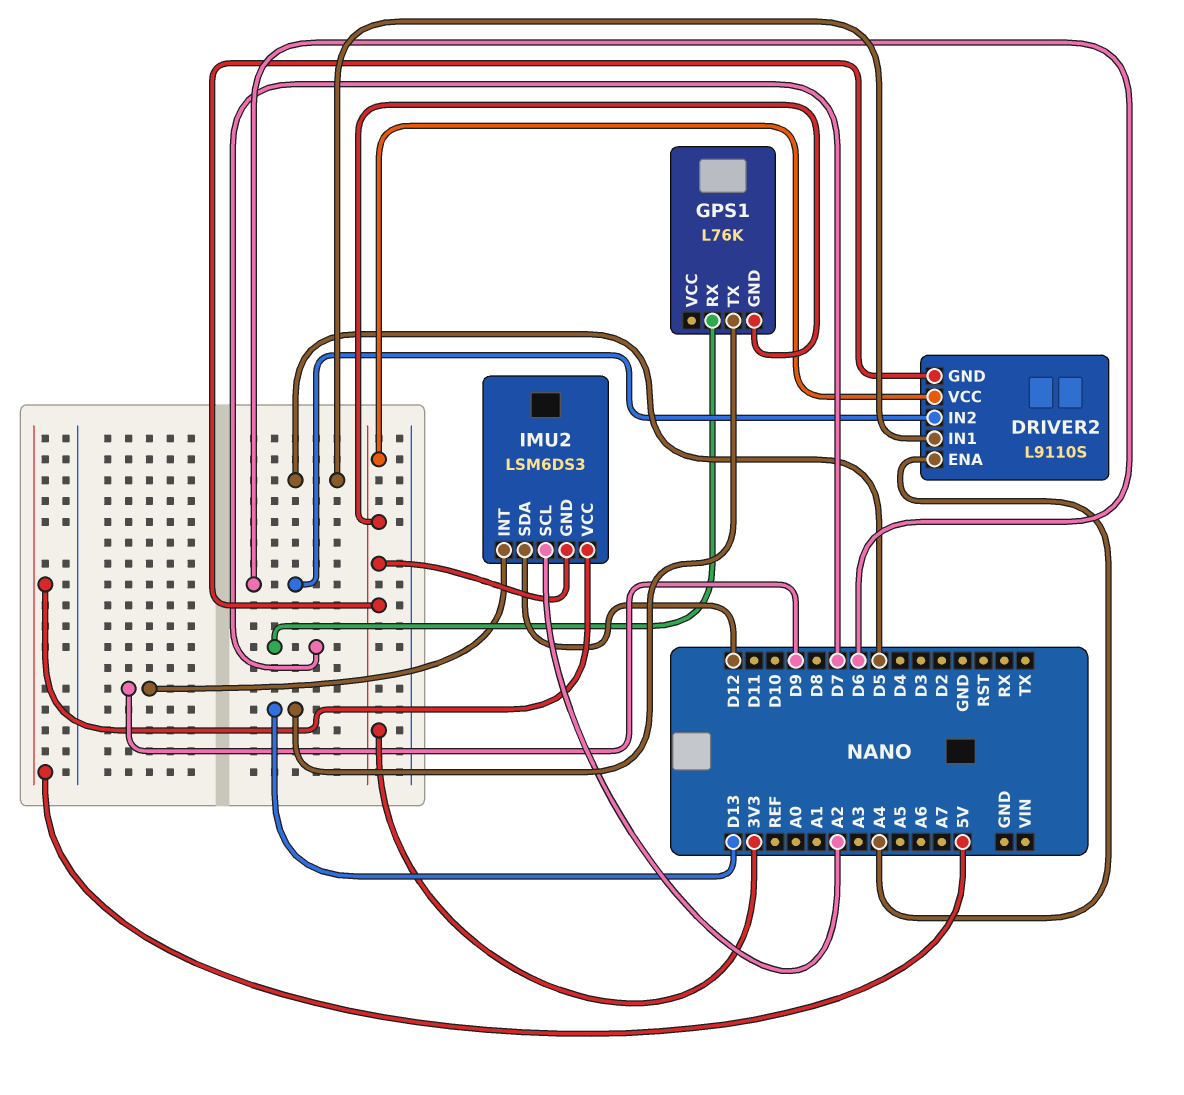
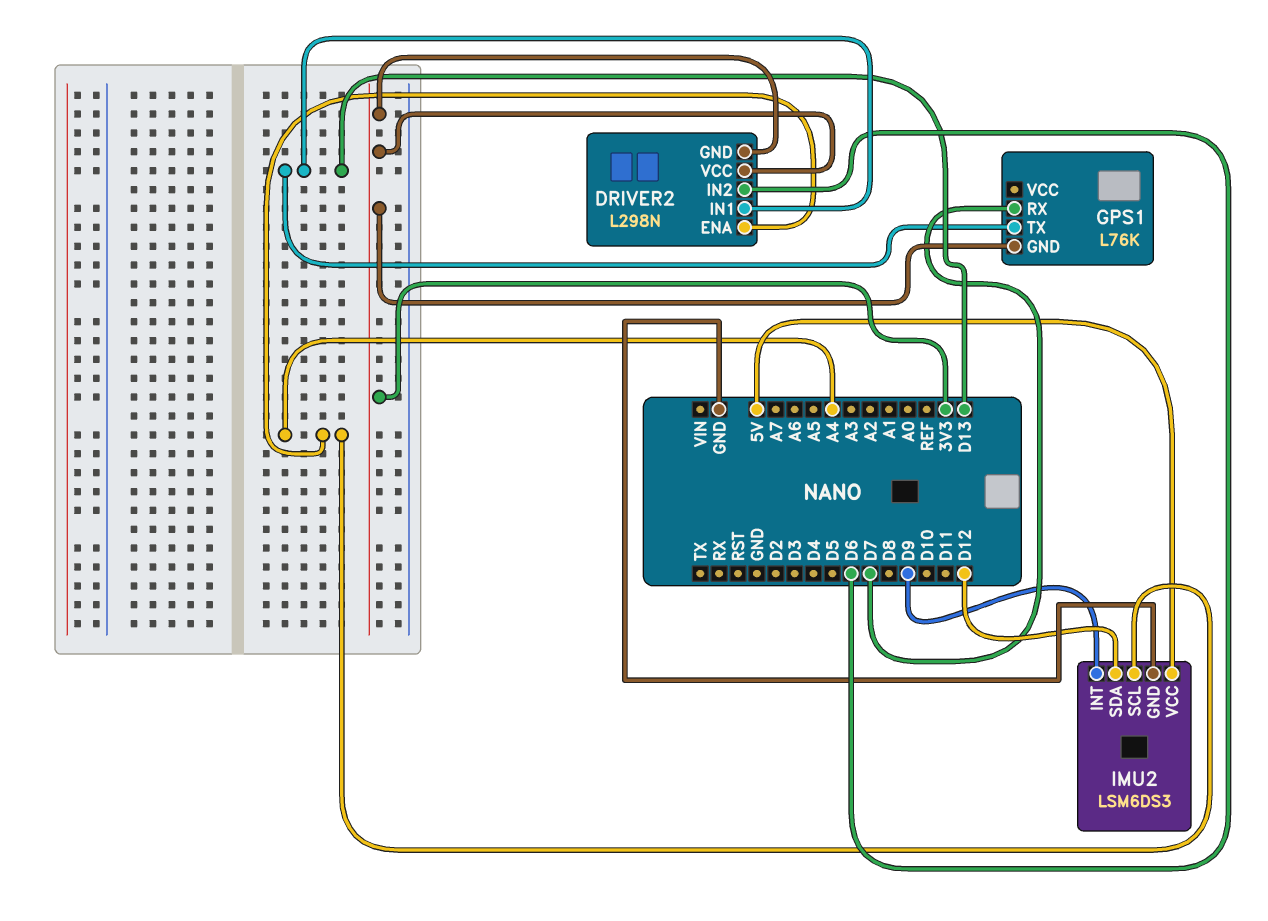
DRIVER2: L9110S -> L298N
DRIVER2 pin IN1: D5 -> D13
IMU2 pin GND: 3V3 -> GND
IMU2 pin SCL: A2 -> A4

